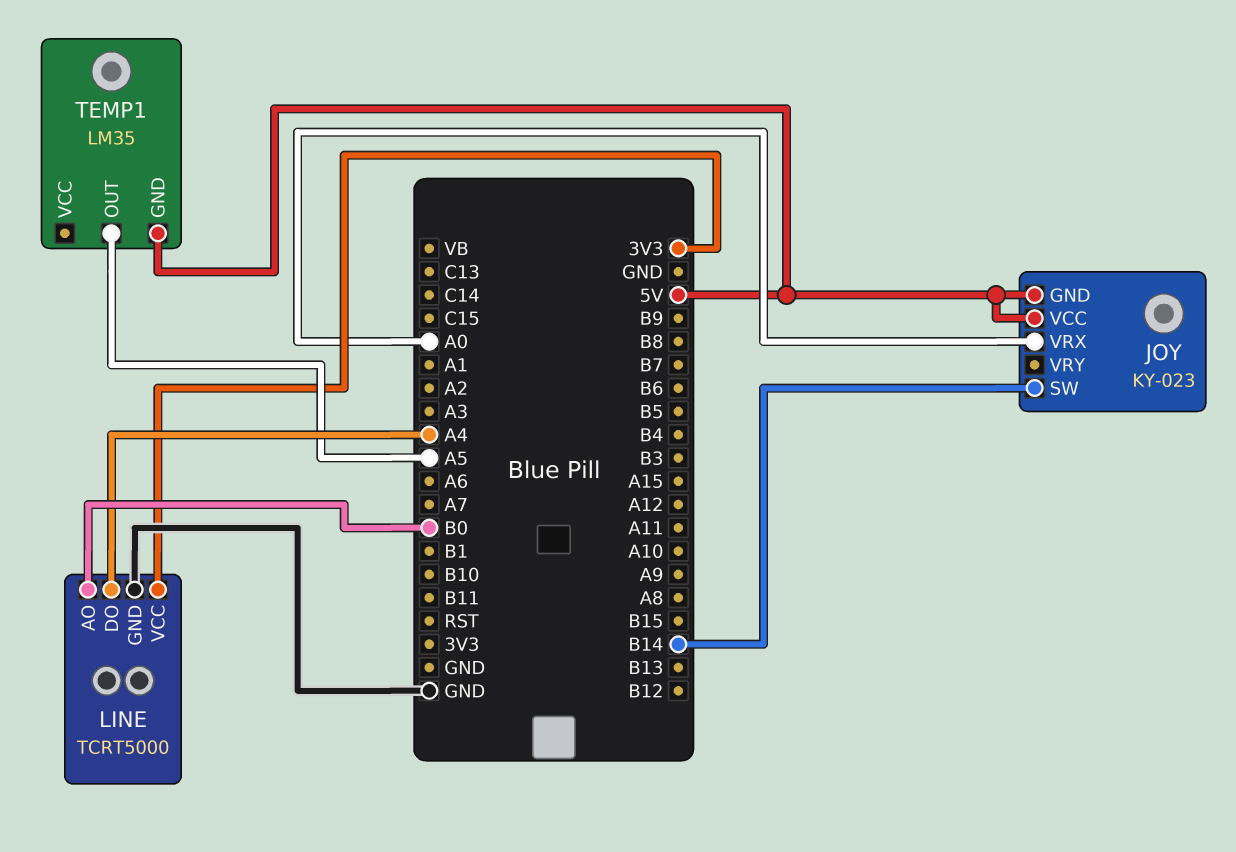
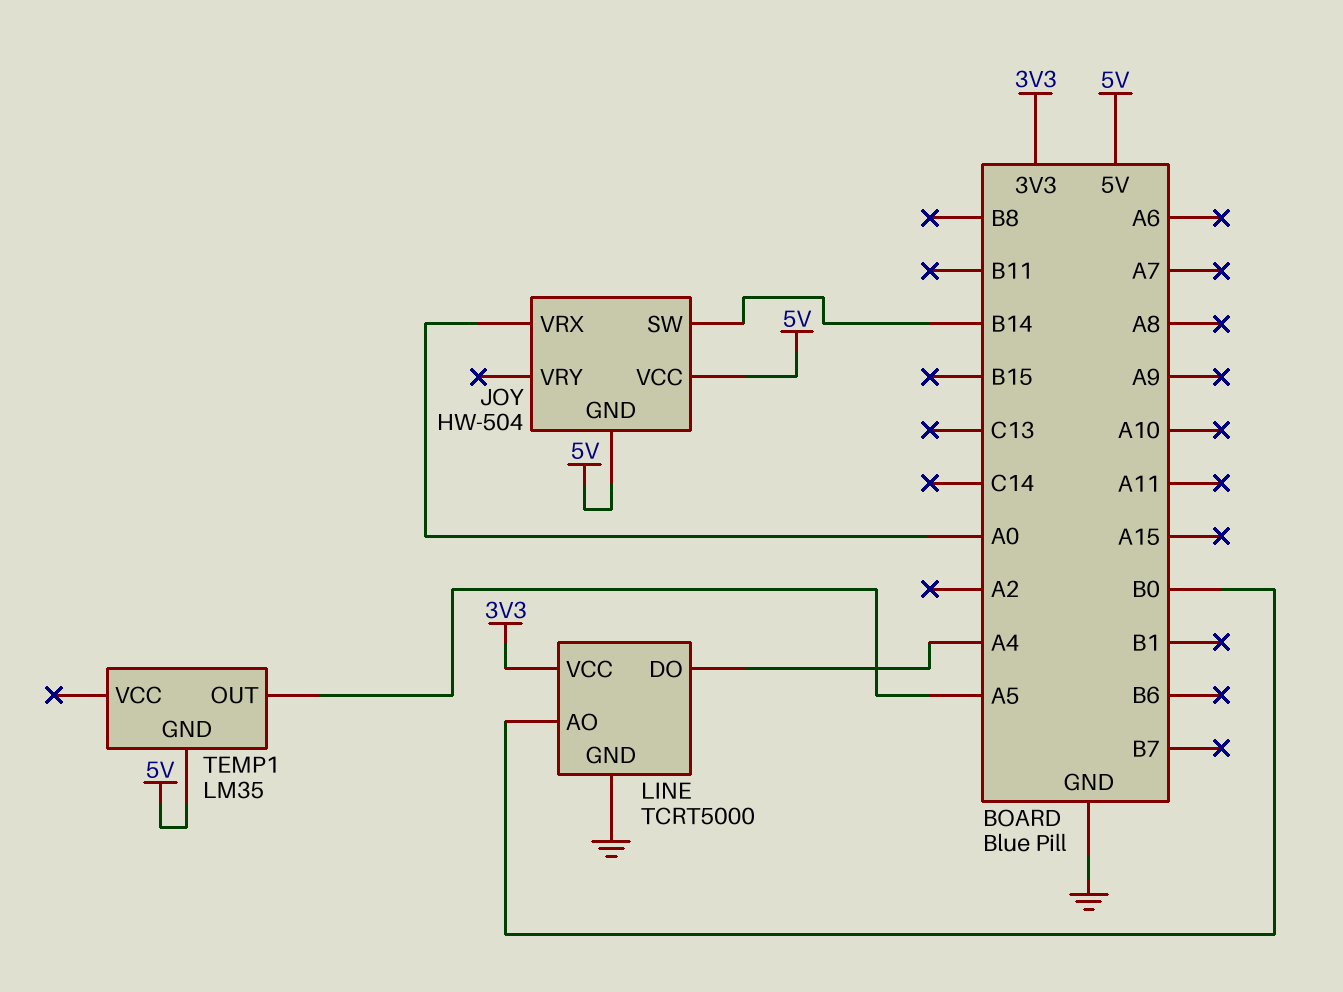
JOY: KY-023 -> HW-504

